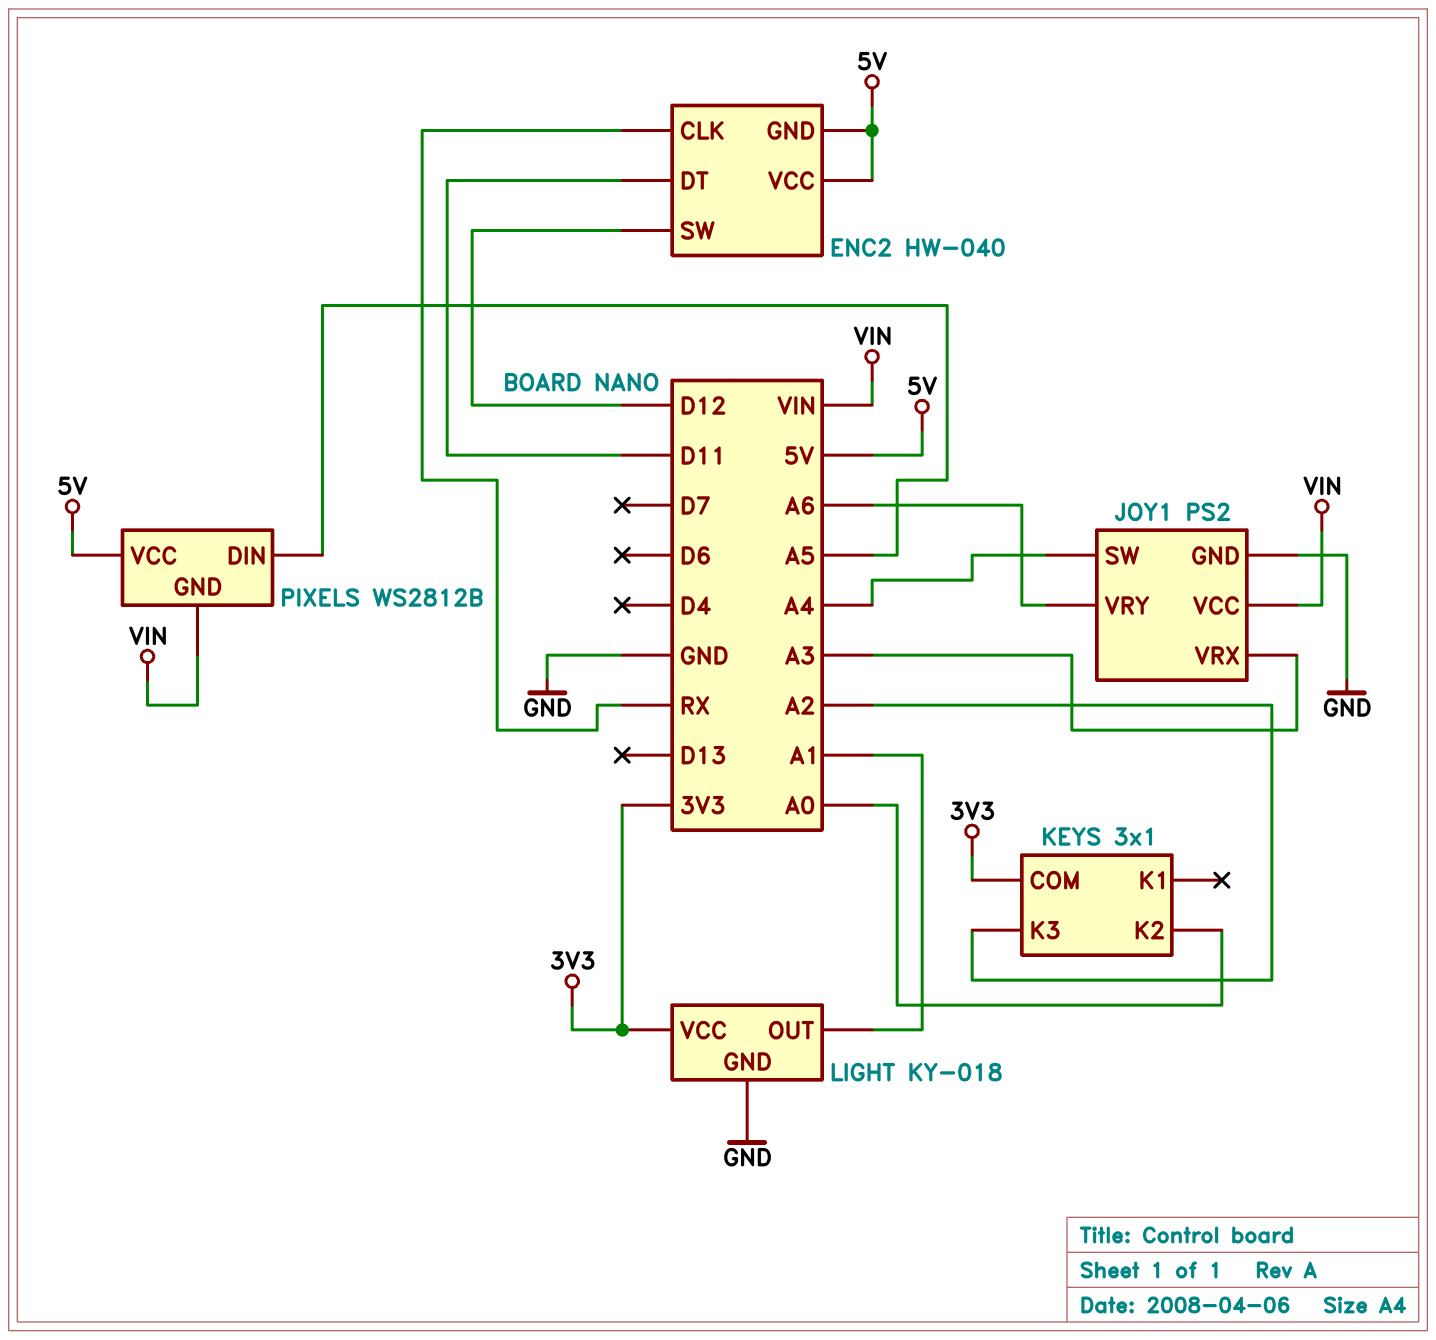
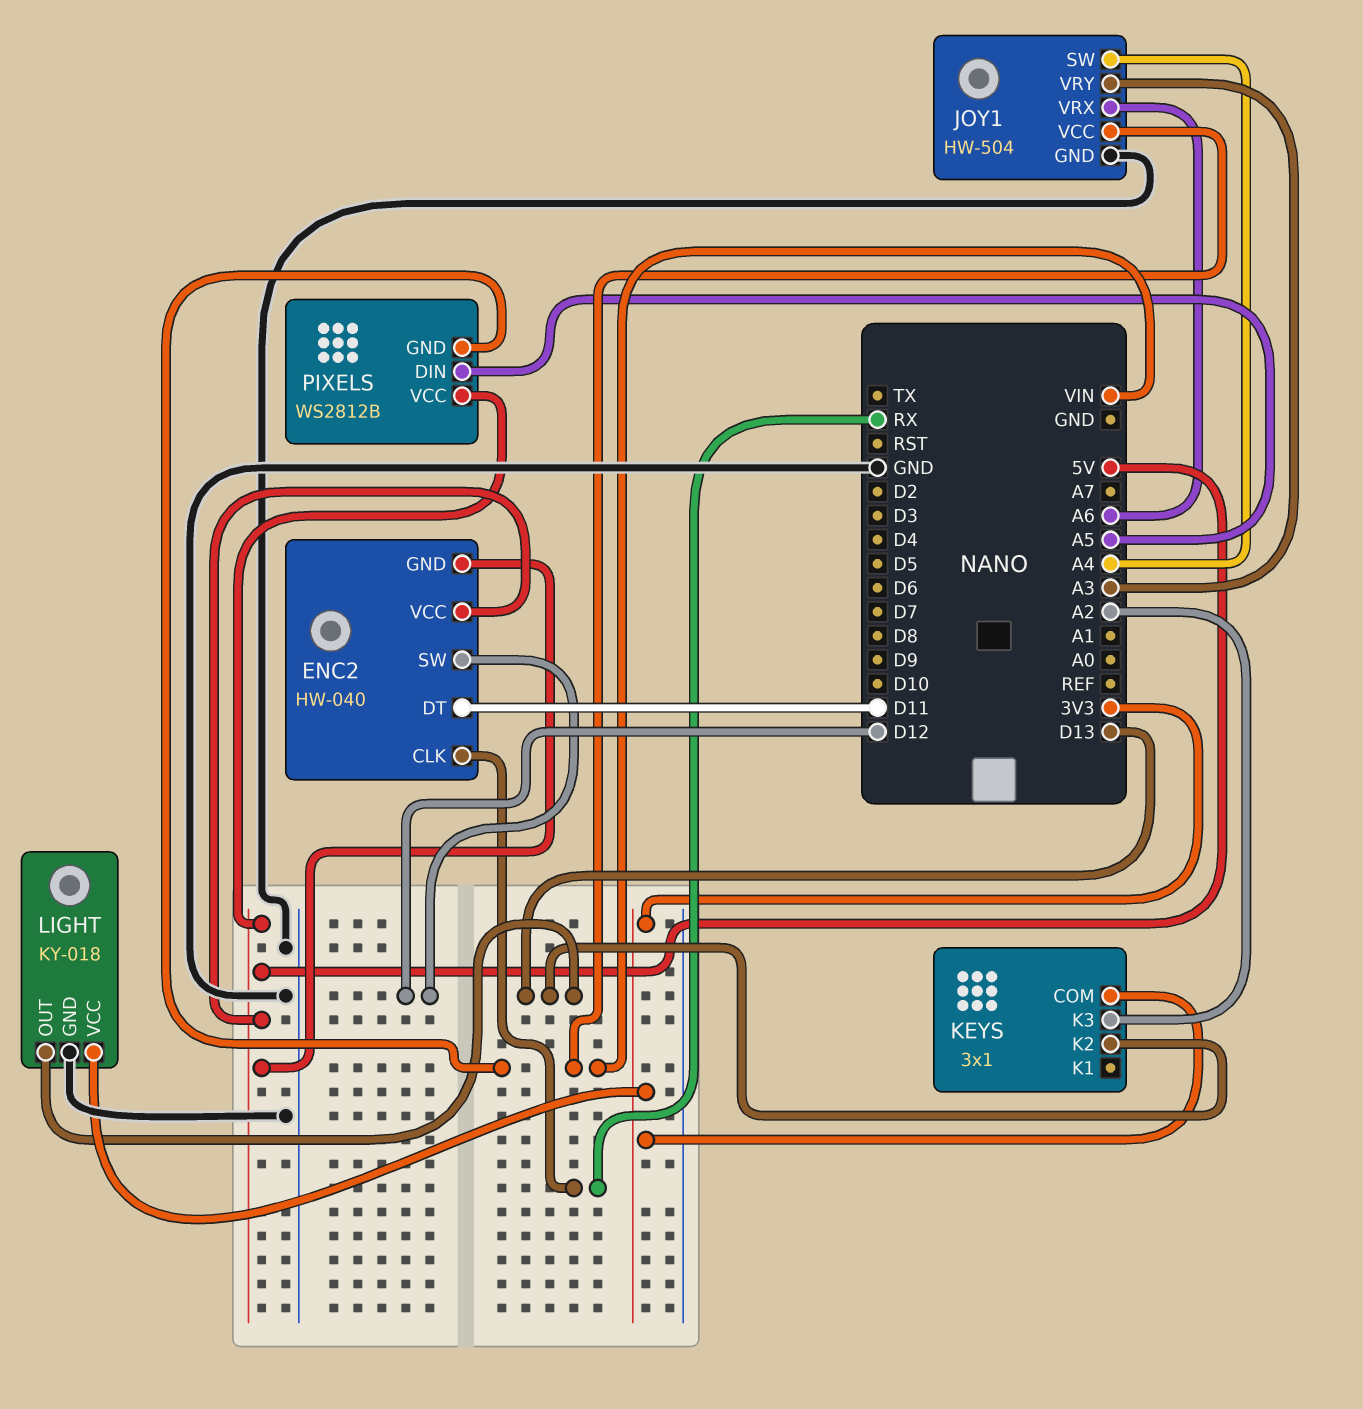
JOY1: PS2 -> HW-504
JOY1 pin VRX: A3 -> A6
JOY1 pin VRY: A6 -> A3
KEYS pin K2: A0 -> D13
LIGHT pin OUT: A1 -> D13

